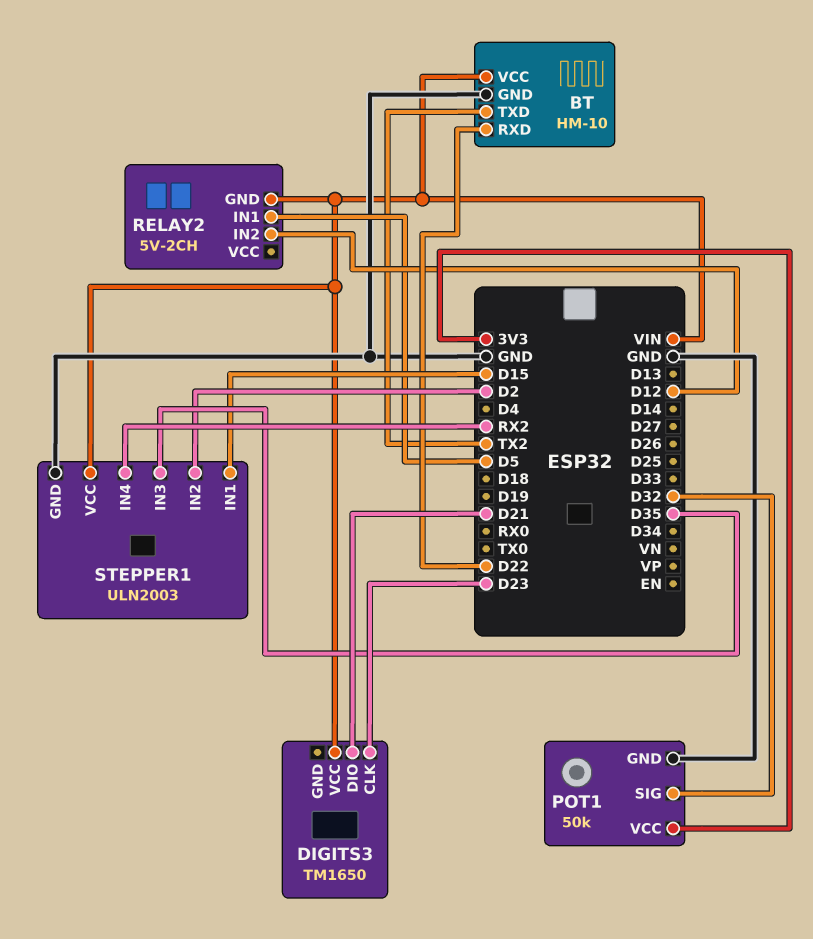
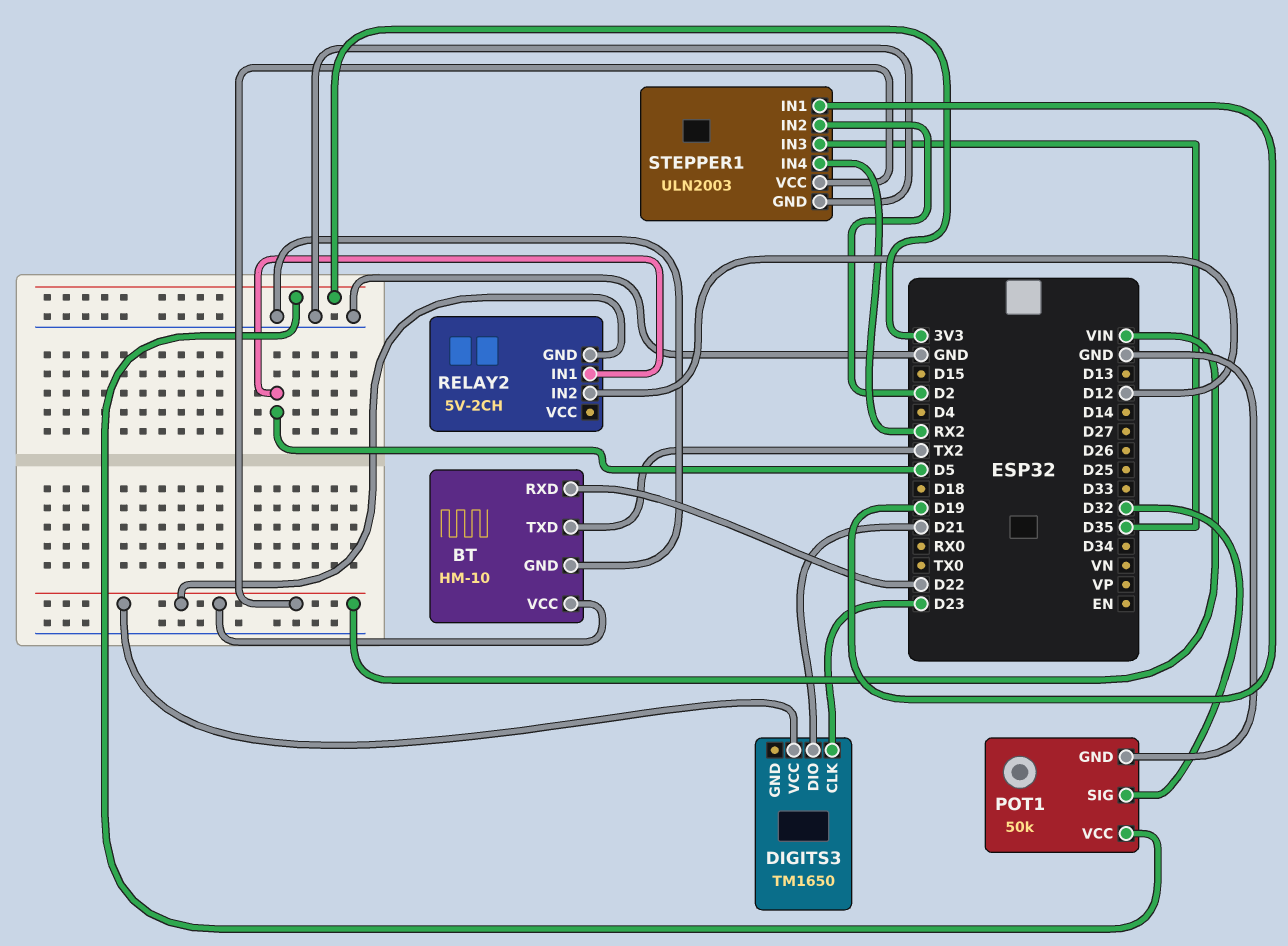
STEPPER1 pin IN1: D15 -> D19

